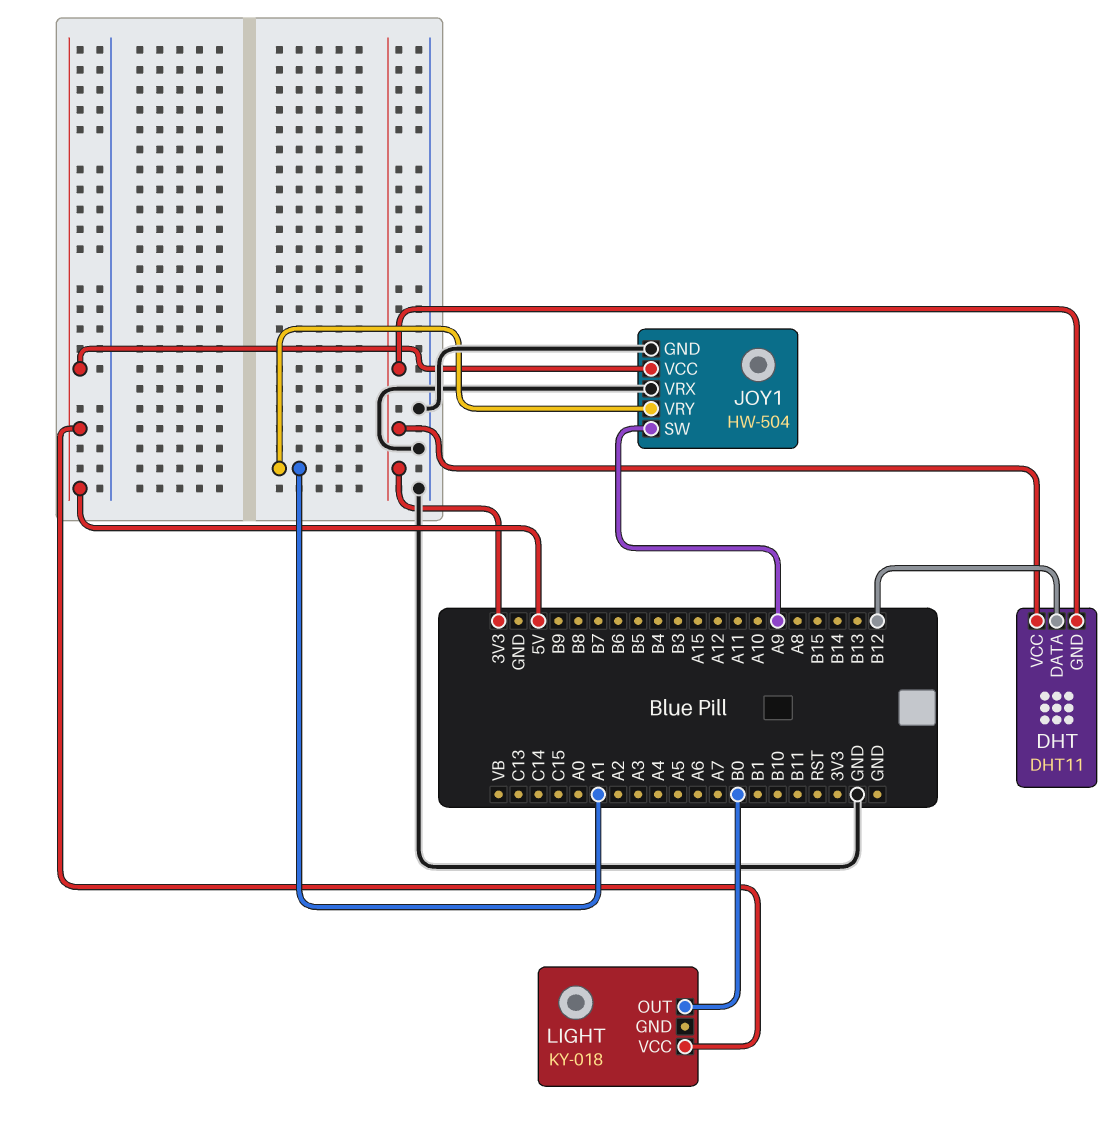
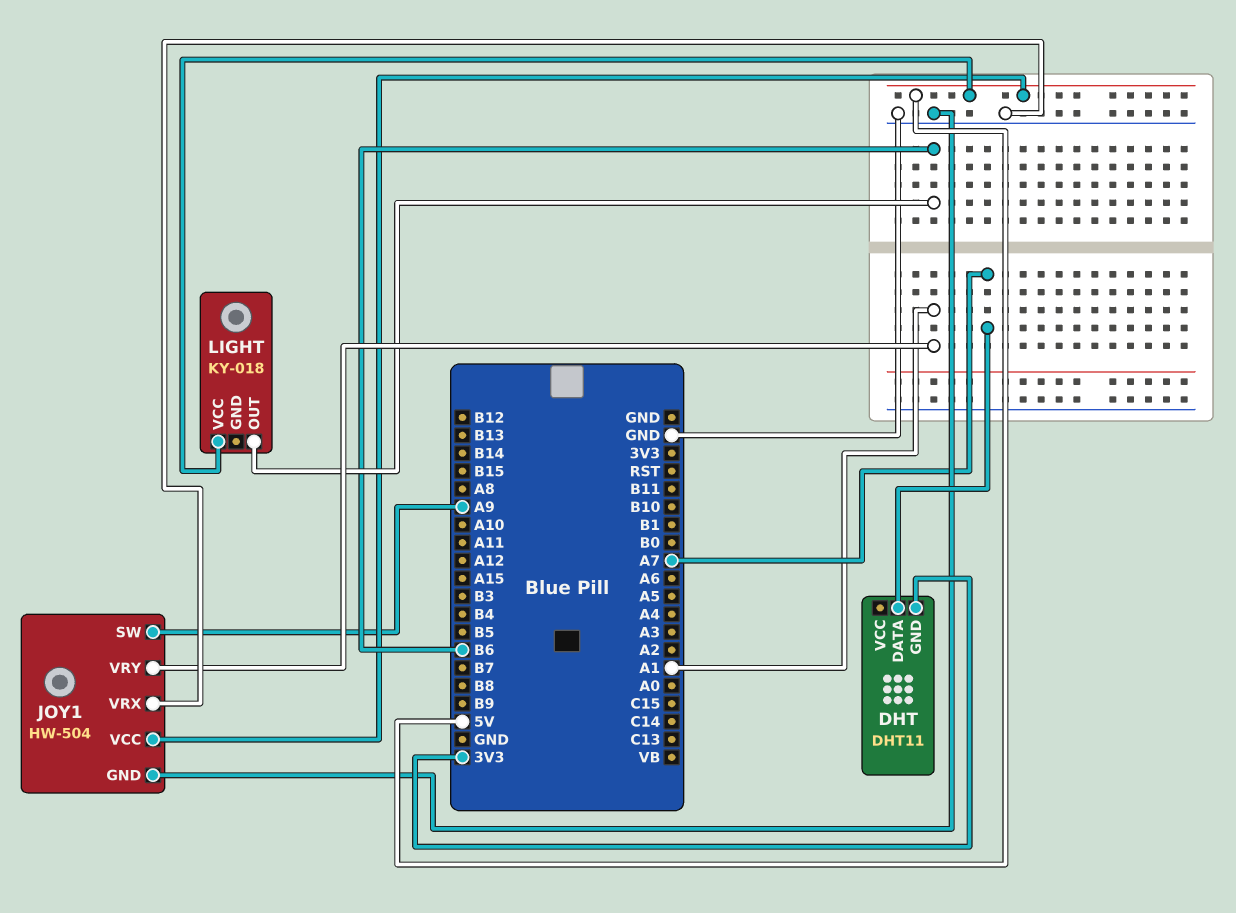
DHT pin DATA: B12 -> A7
DHT pin VCC: 3V3 -> none
LIGHT pin OUT: B0 -> B6

